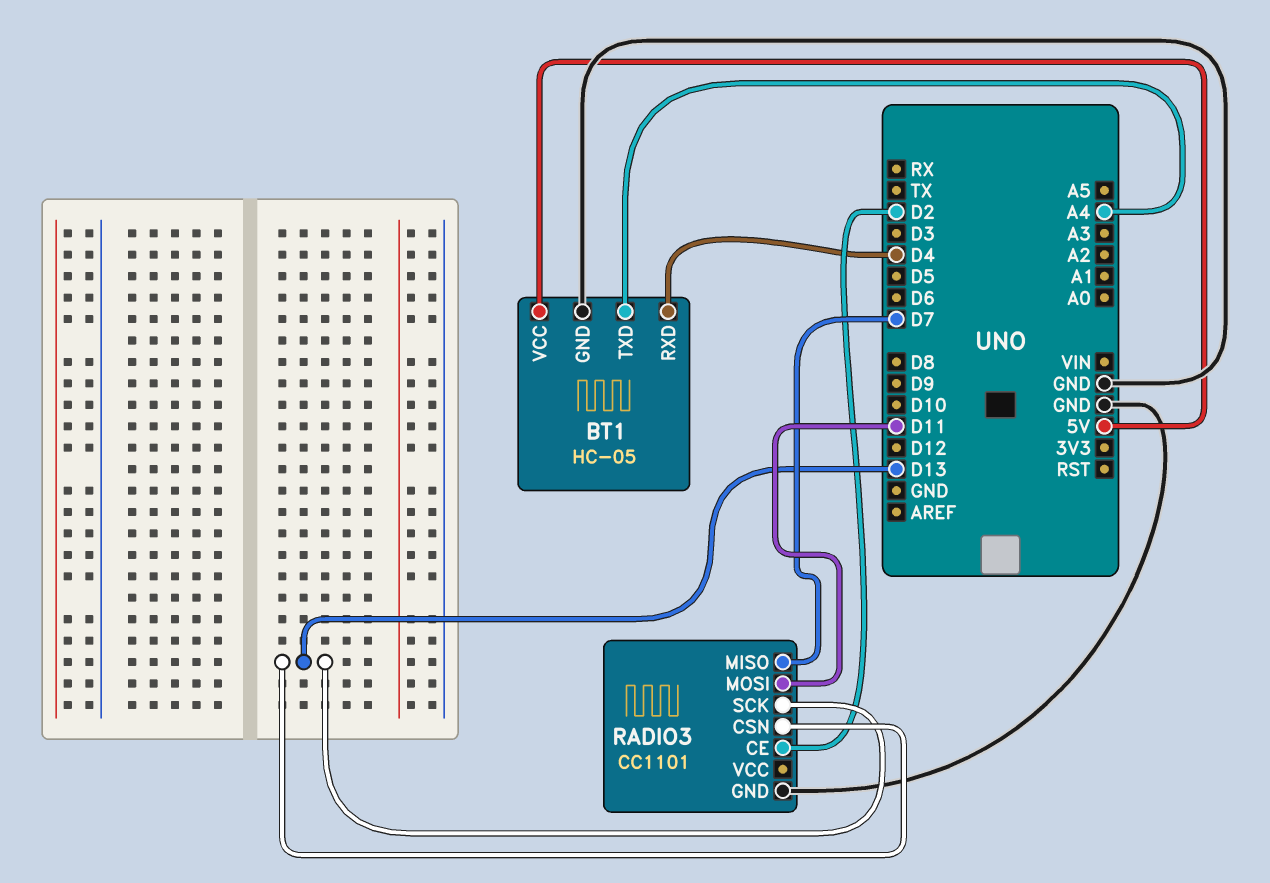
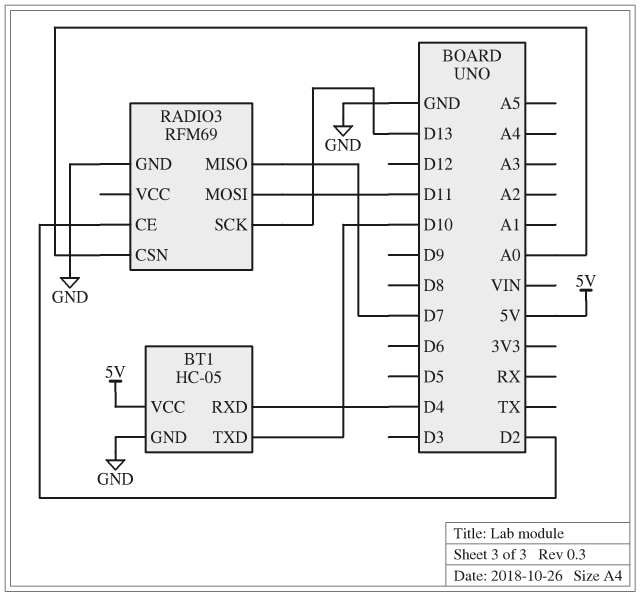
BT1 pin TXD: A4 -> D10
RADIO3: CC1101 -> RFM69
RADIO3 pin CSN: D13 -> A0

